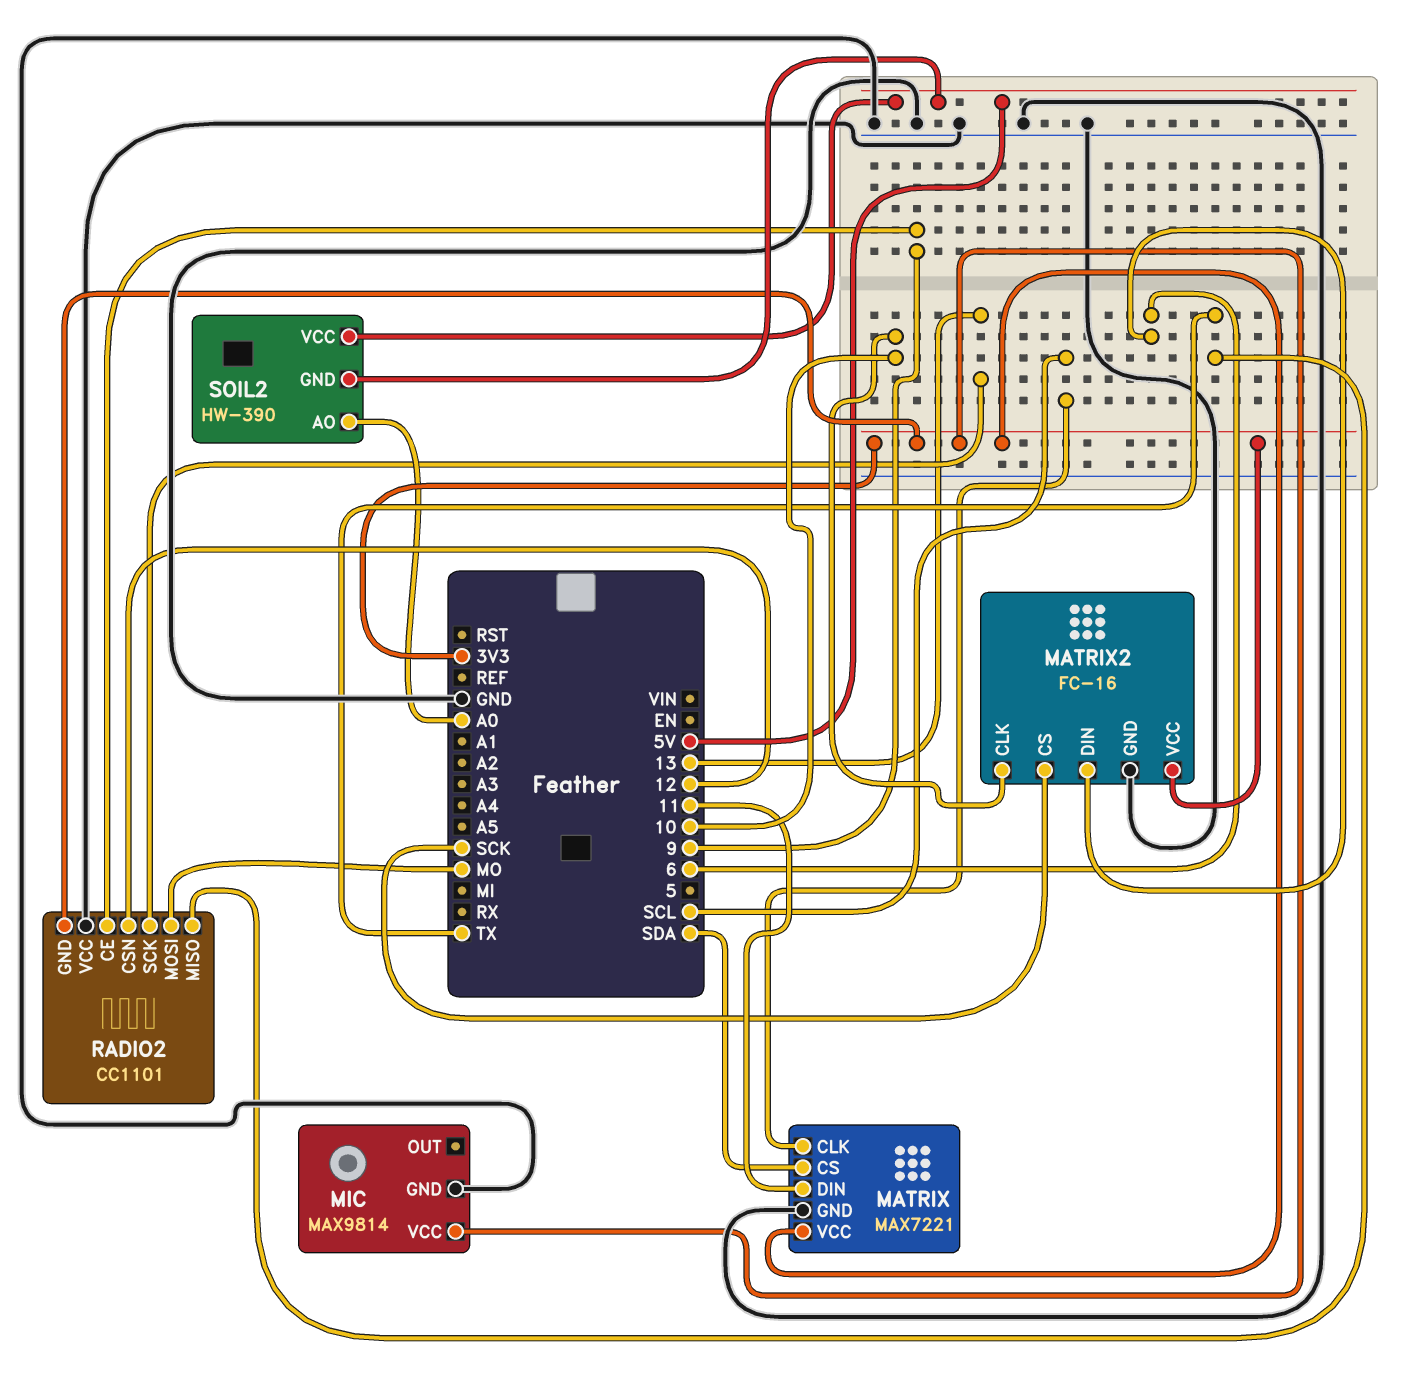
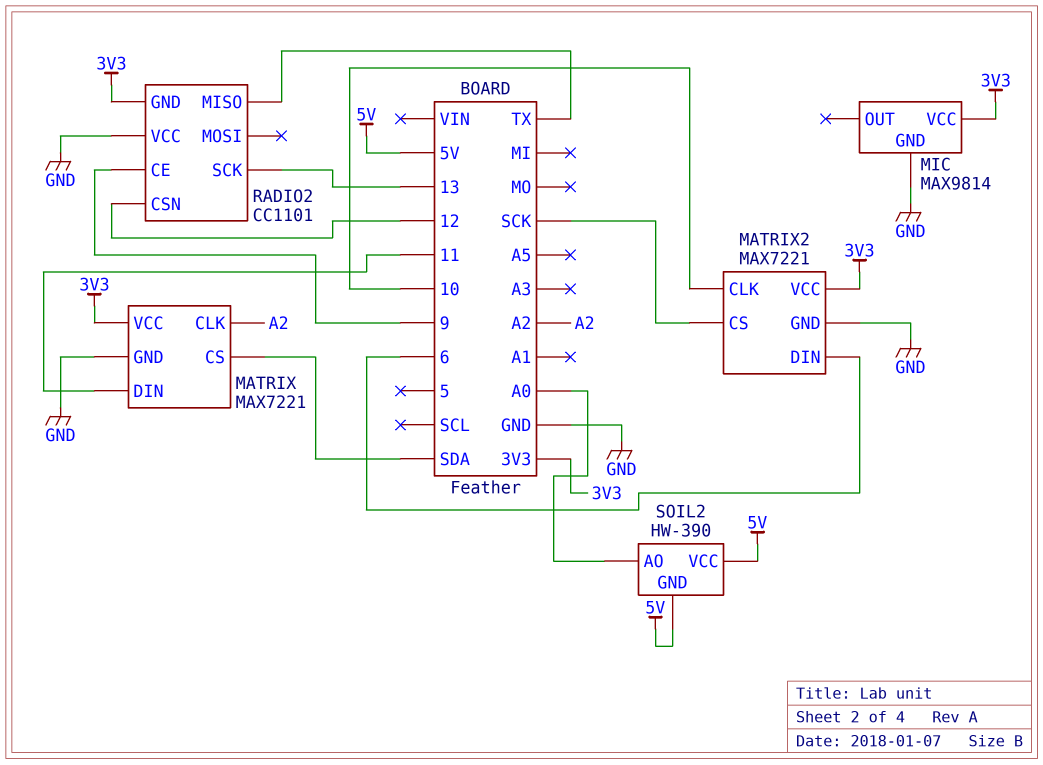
MATRIX pin CLK: SCL -> A2
MATRIX2: FC-16 -> MAX7221
RADIO2 pin MOSI: MO -> none

